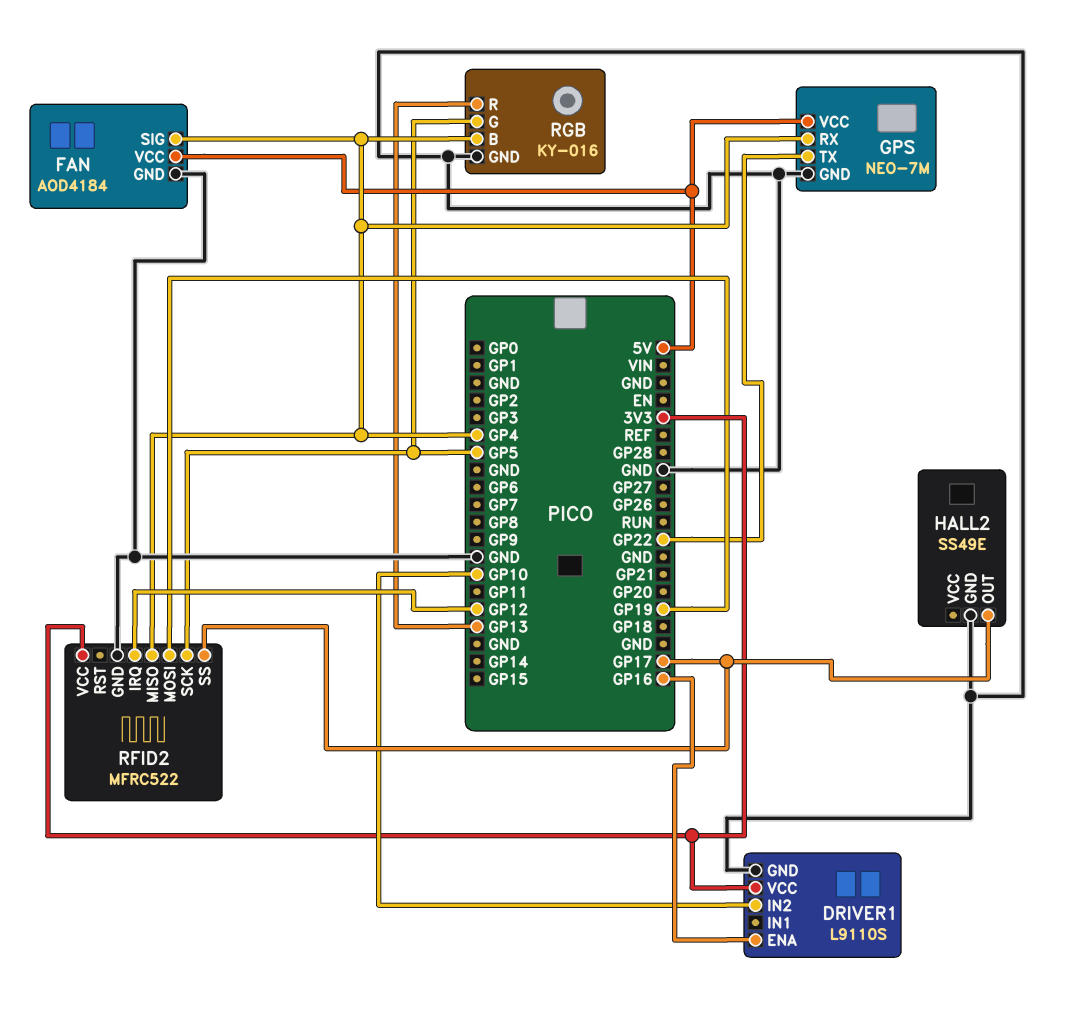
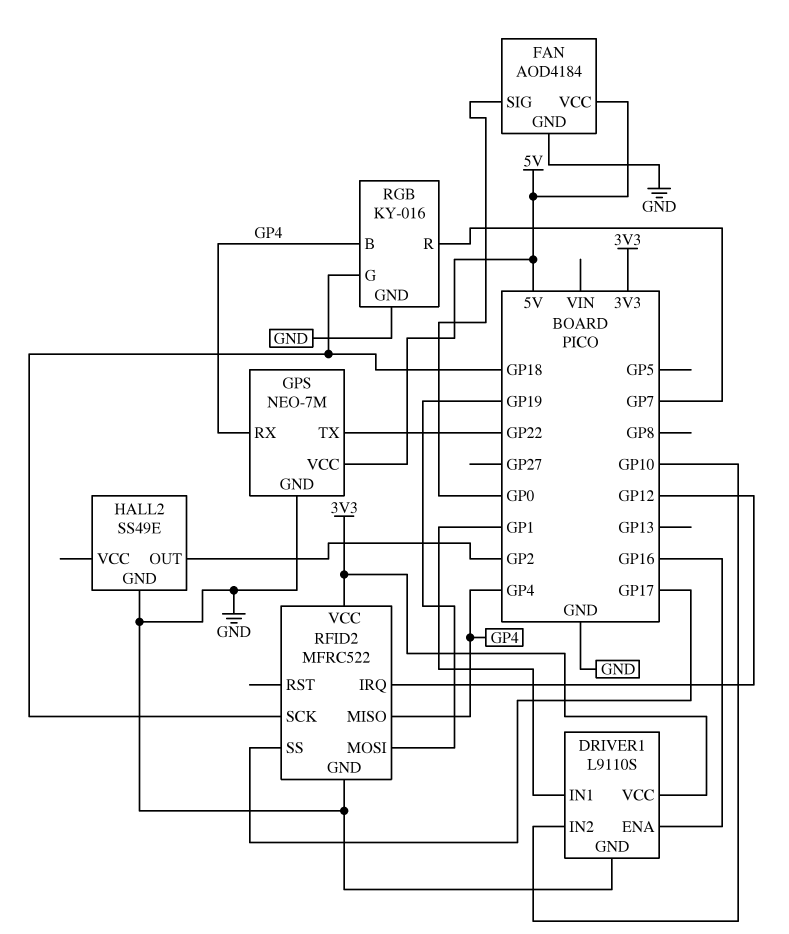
DRIVER1 pin IN1: none -> GP1
FAN pin SIG: GP4 -> GP0
HALL2 pin OUT: GP17 -> GP2
RFID2 pin SCK: GP5 -> GP18
RGB pin G: GP5 -> GP18
RGB pin R: GP13 -> GP7

